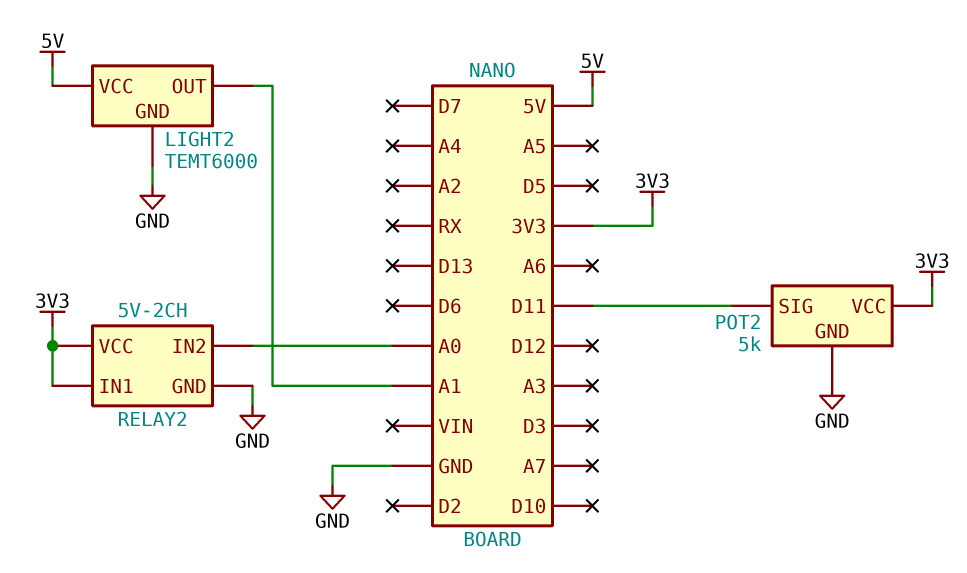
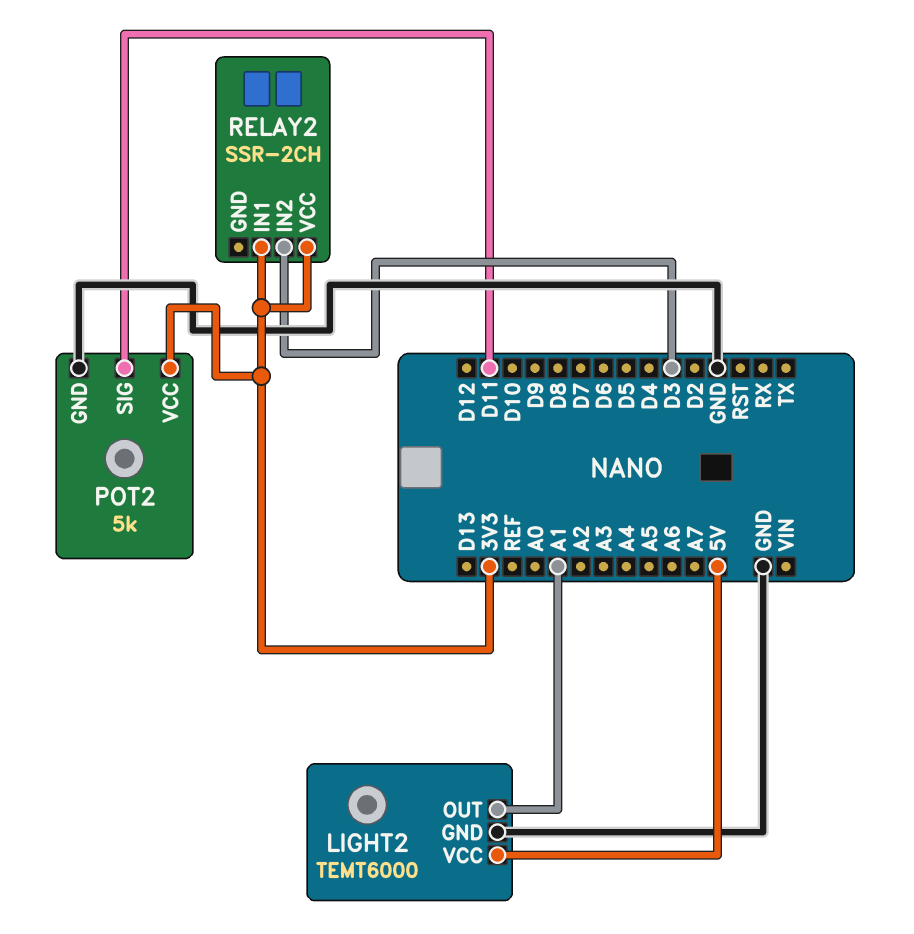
RELAY2: 5V-2CH -> SSR-2CH
RELAY2 pin GND: GND -> none
RELAY2 pin IN2: A0 -> D3

